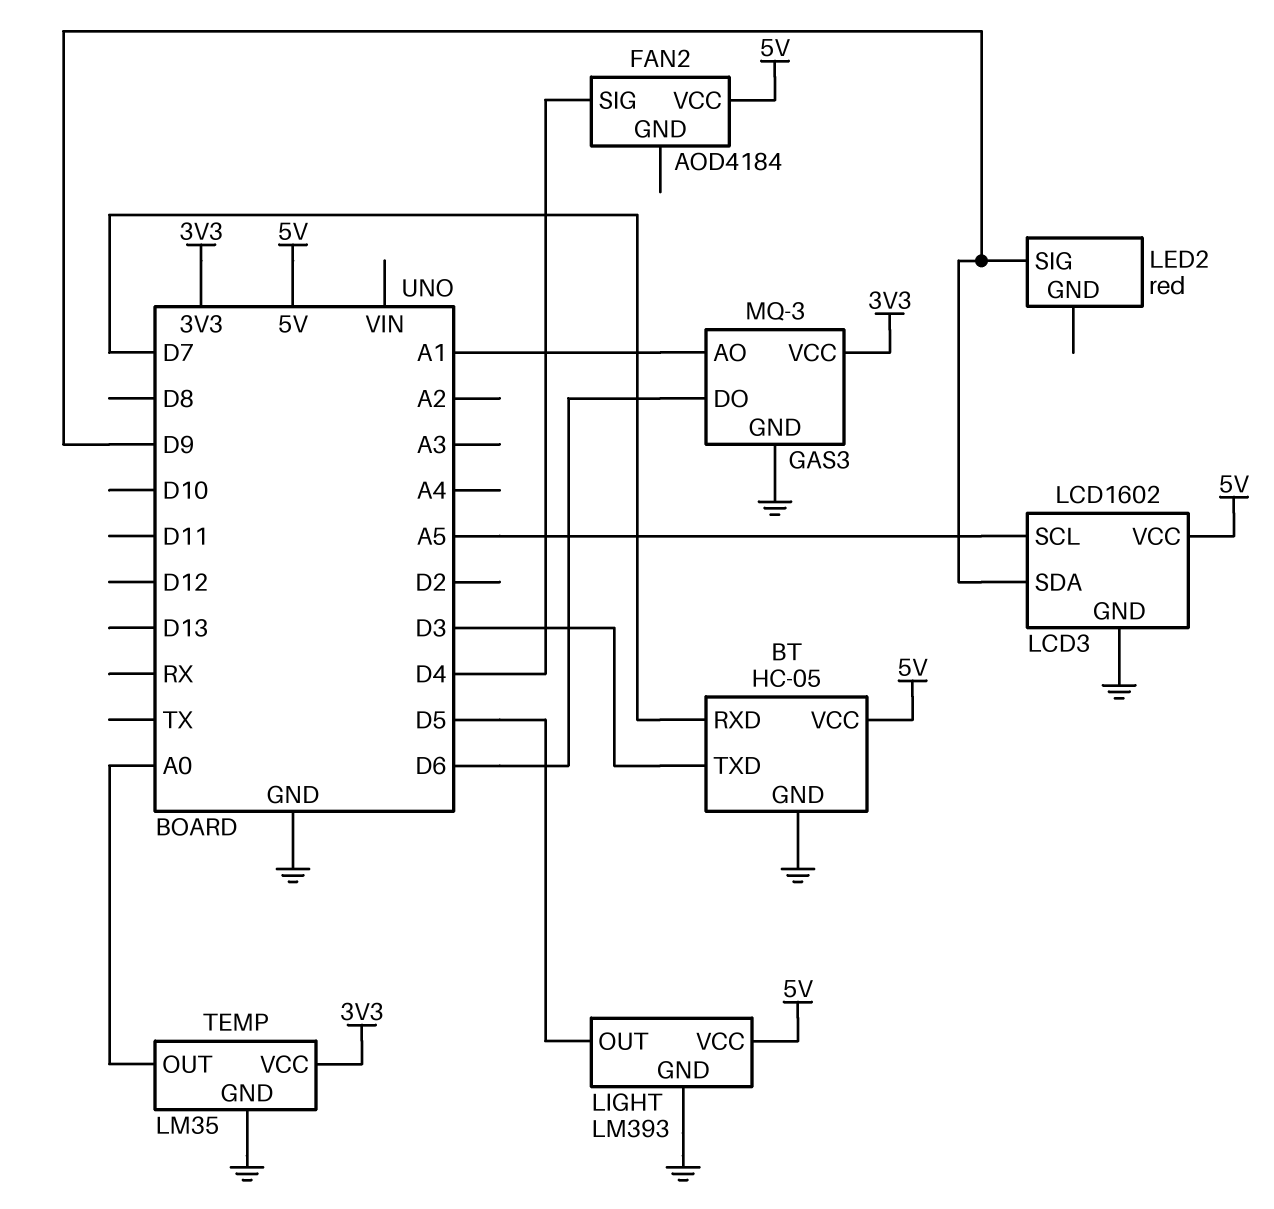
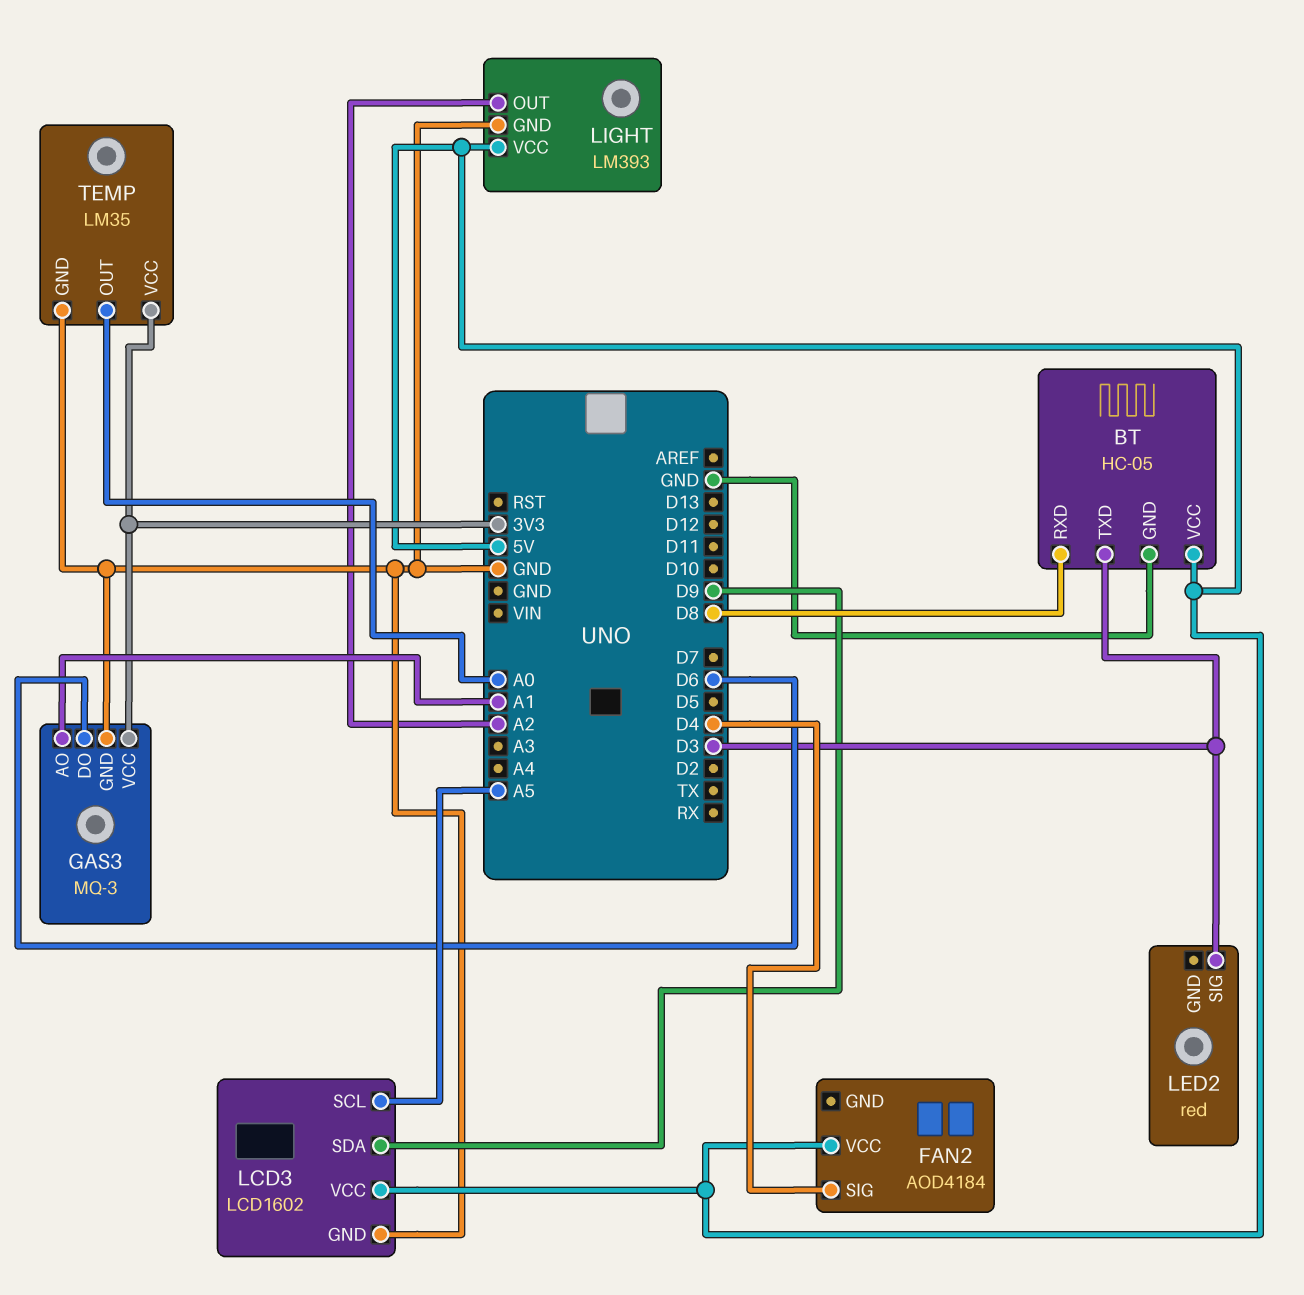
BT pin RXD: D7 -> D8
LED2 pin SIG: D9 -> D3
LIGHT pin OUT: D5 -> A2

